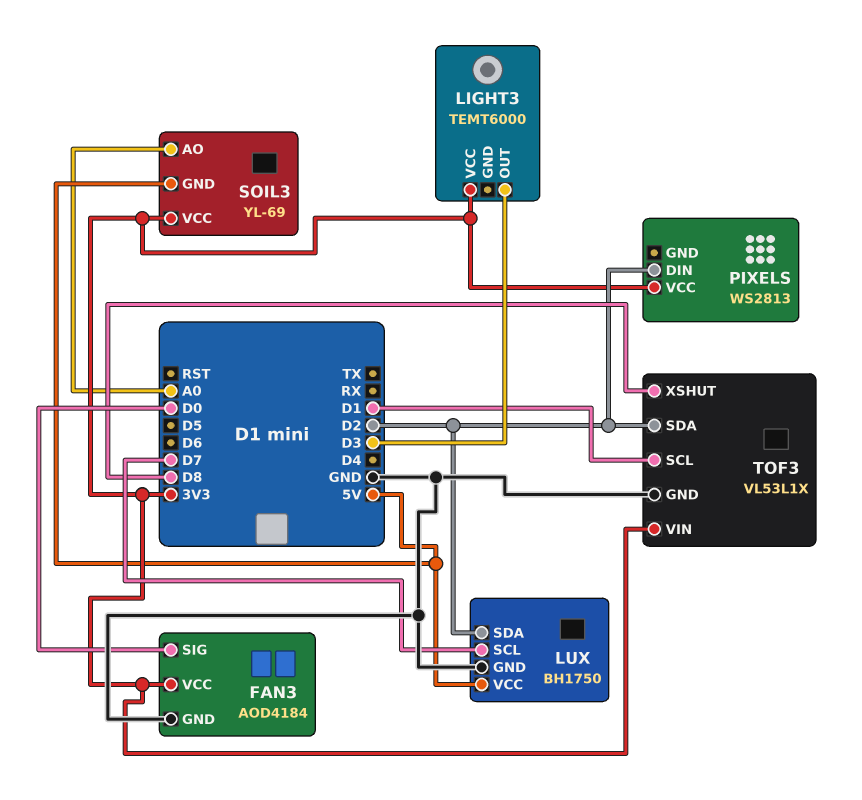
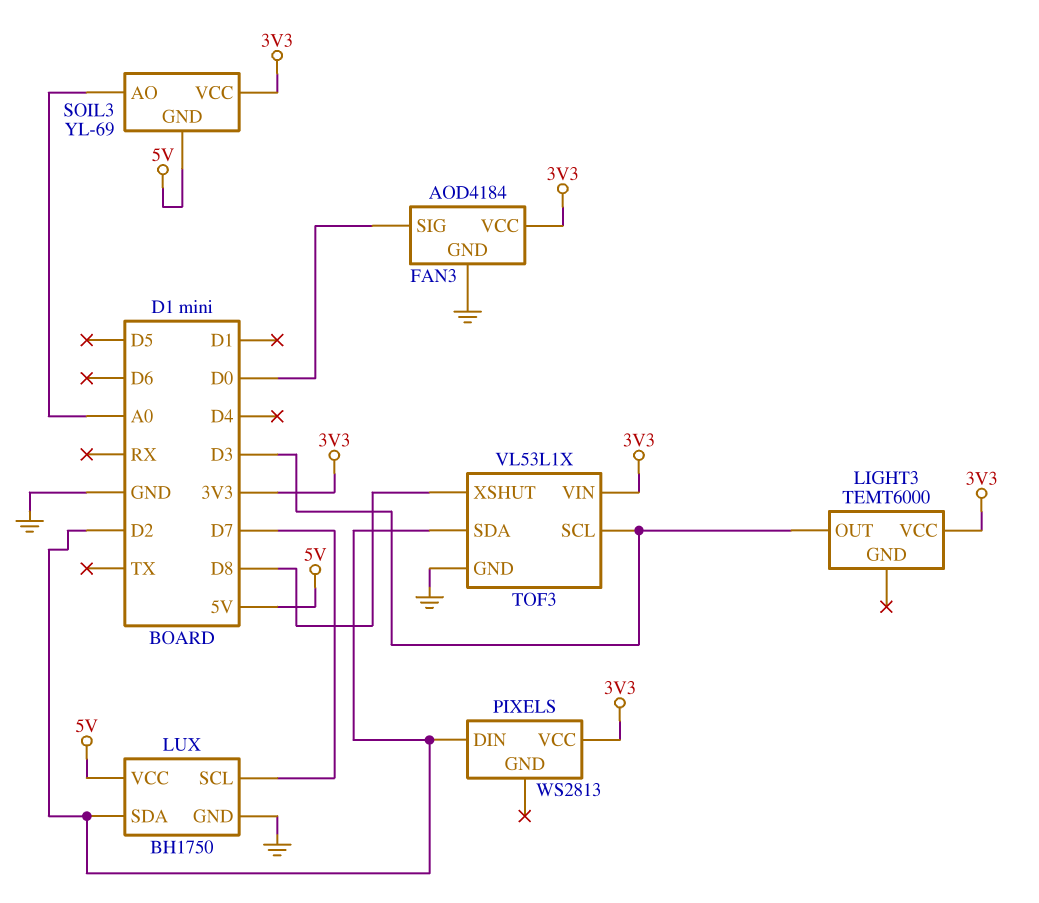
TOF3 pin SCL: D1 -> D3

